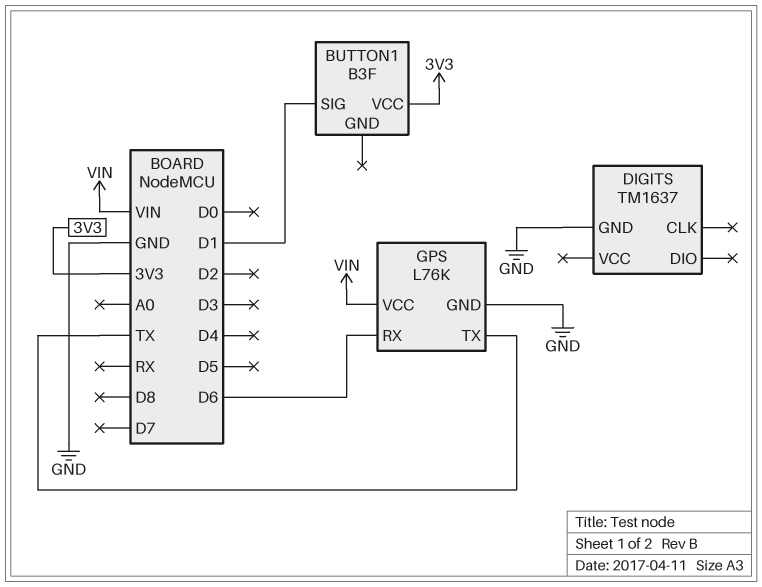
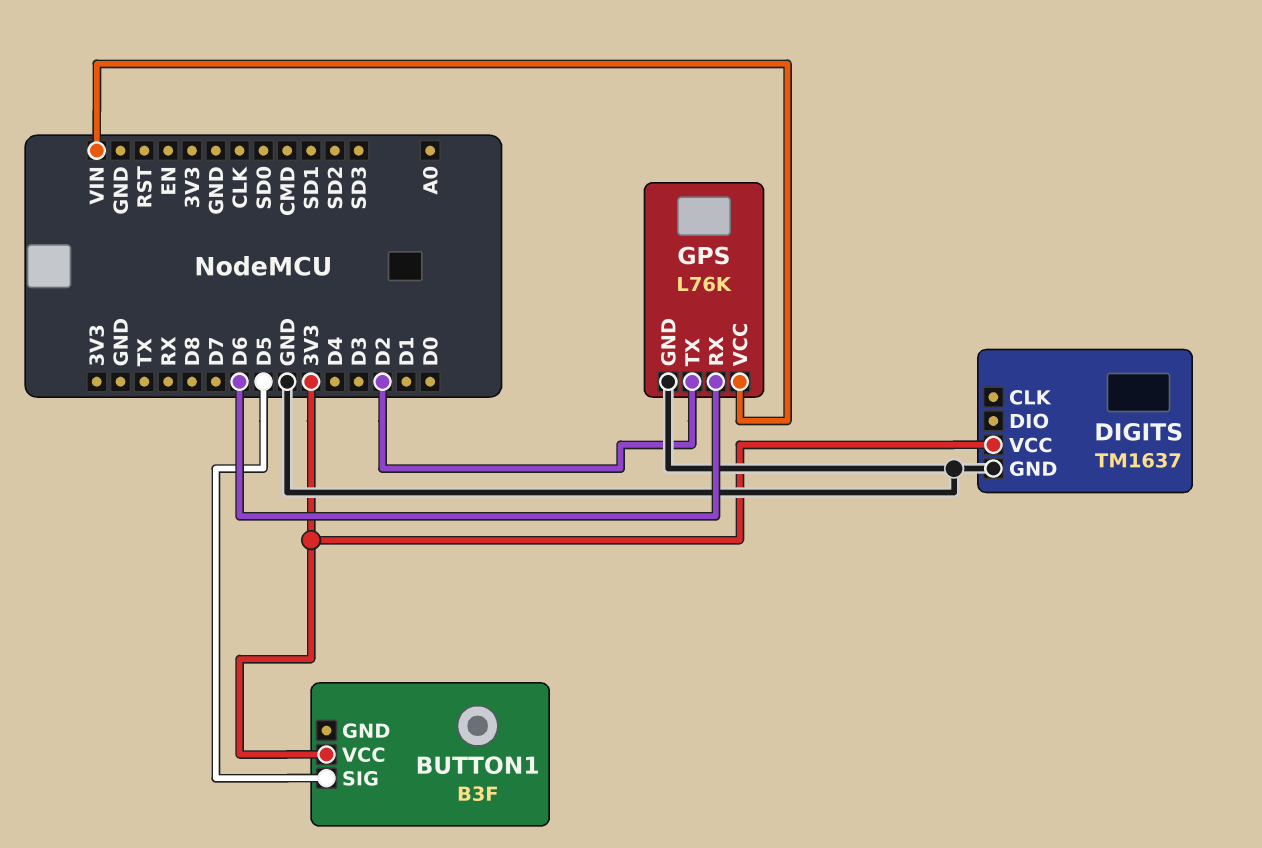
BUTTON1 pin SIG: D1 -> D5
DIGITS pin VCC: none -> 3V3
GPS pin TX: TX -> D2

